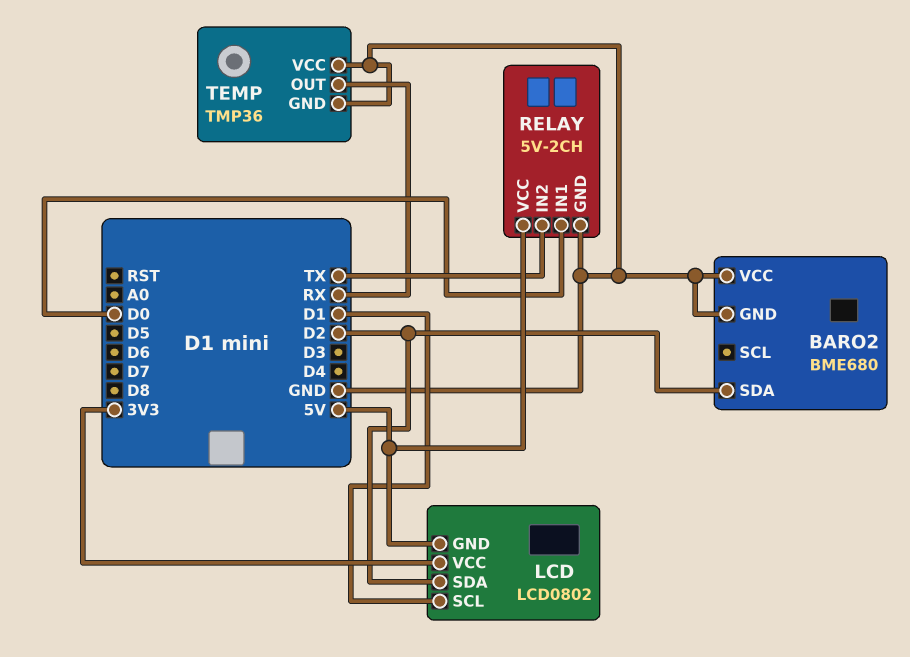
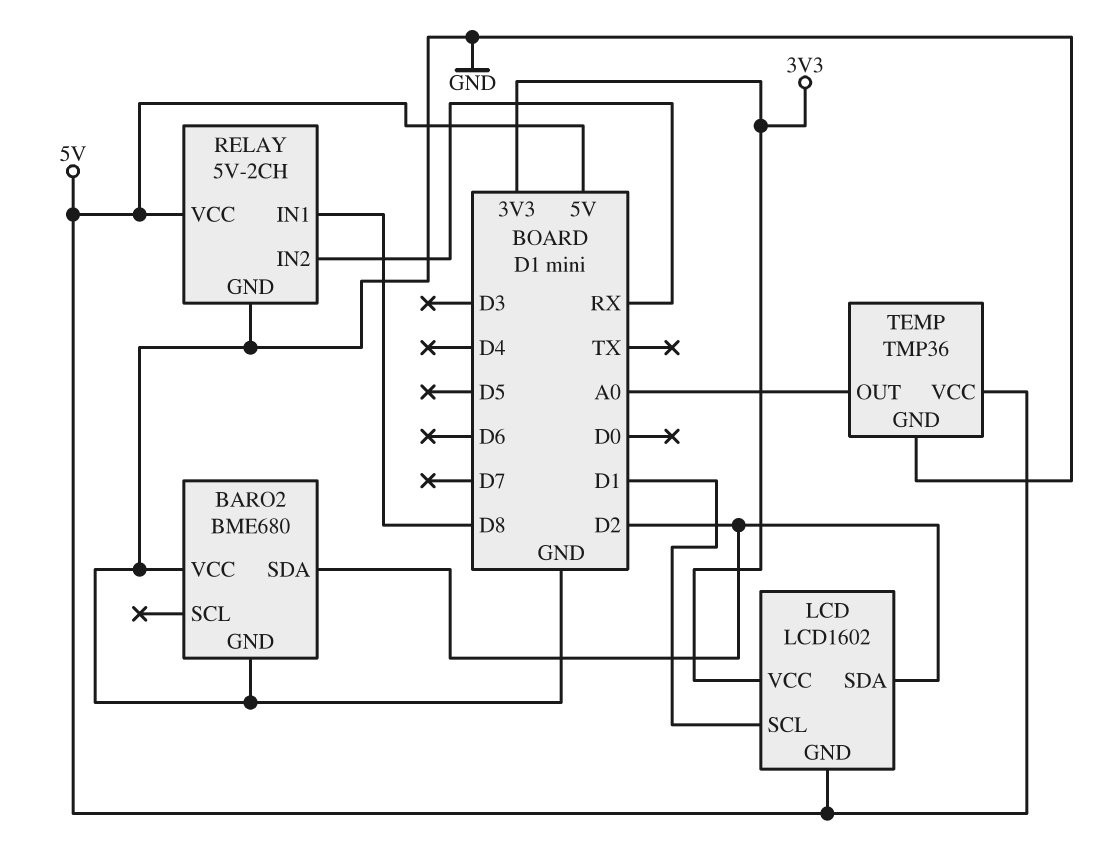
LCD: LCD0802 -> LCD1602
RELAY pin IN1: D0 -> D8
RELAY pin IN2: TX -> RX
TEMP pin OUT: RX -> A0
TEMP pin VCC: GND -> 5V

